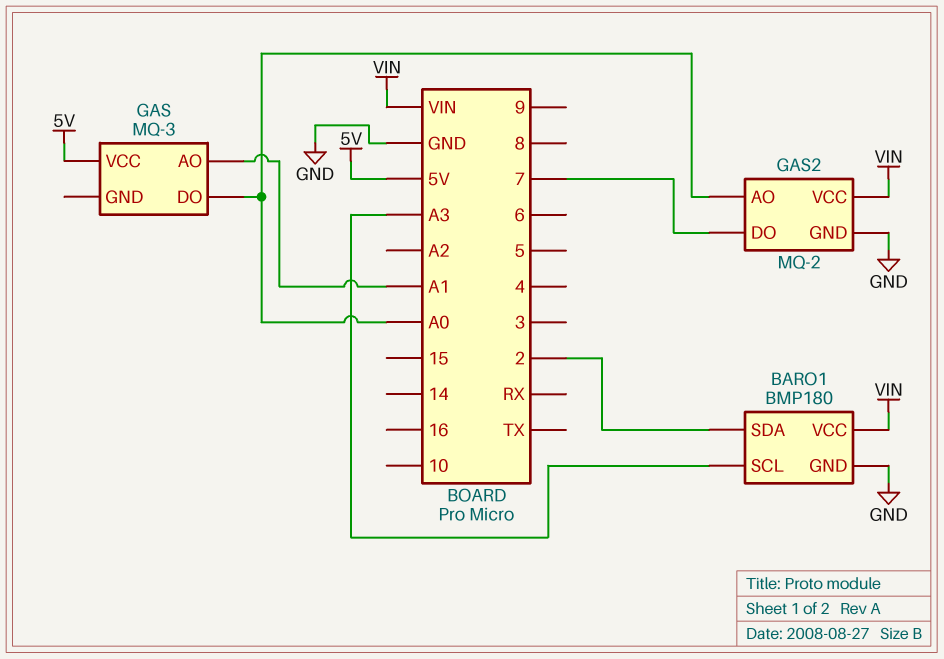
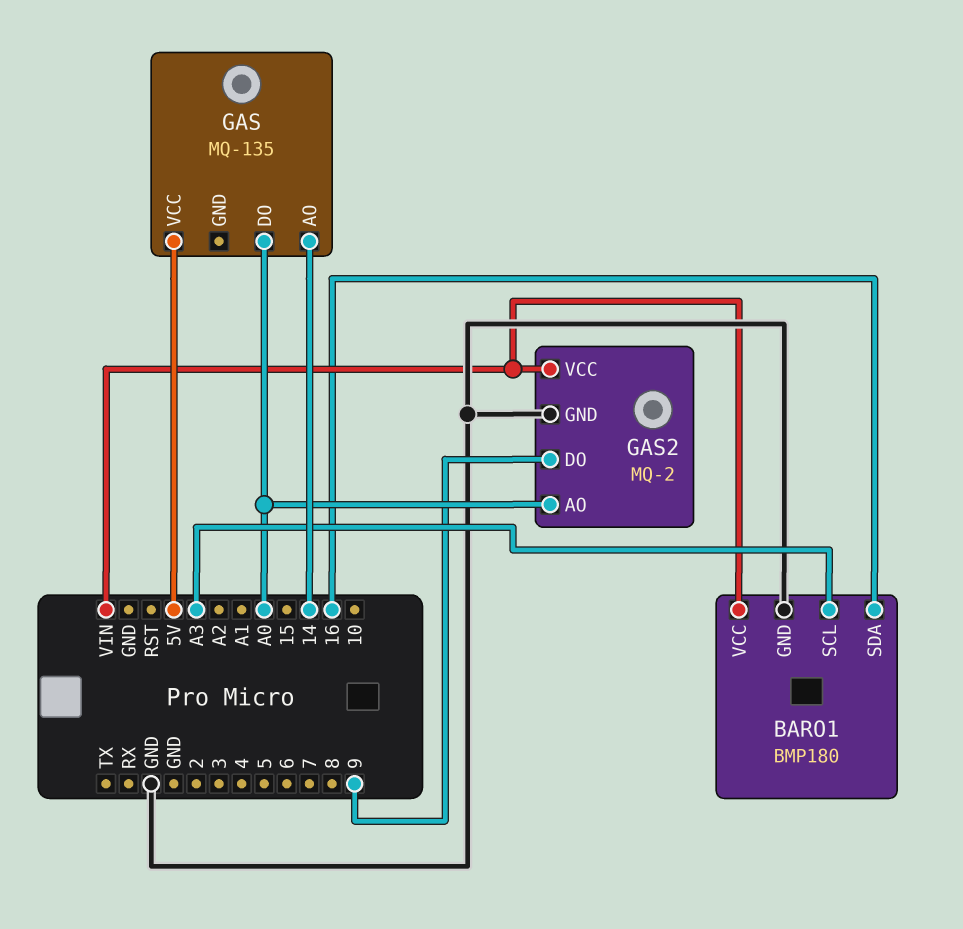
BARO1 pin SDA: 2 -> 16
GAS: MQ-3 -> MQ-135
GAS pin AO: A1 -> 14
GAS2 pin DO: 7 -> 9

